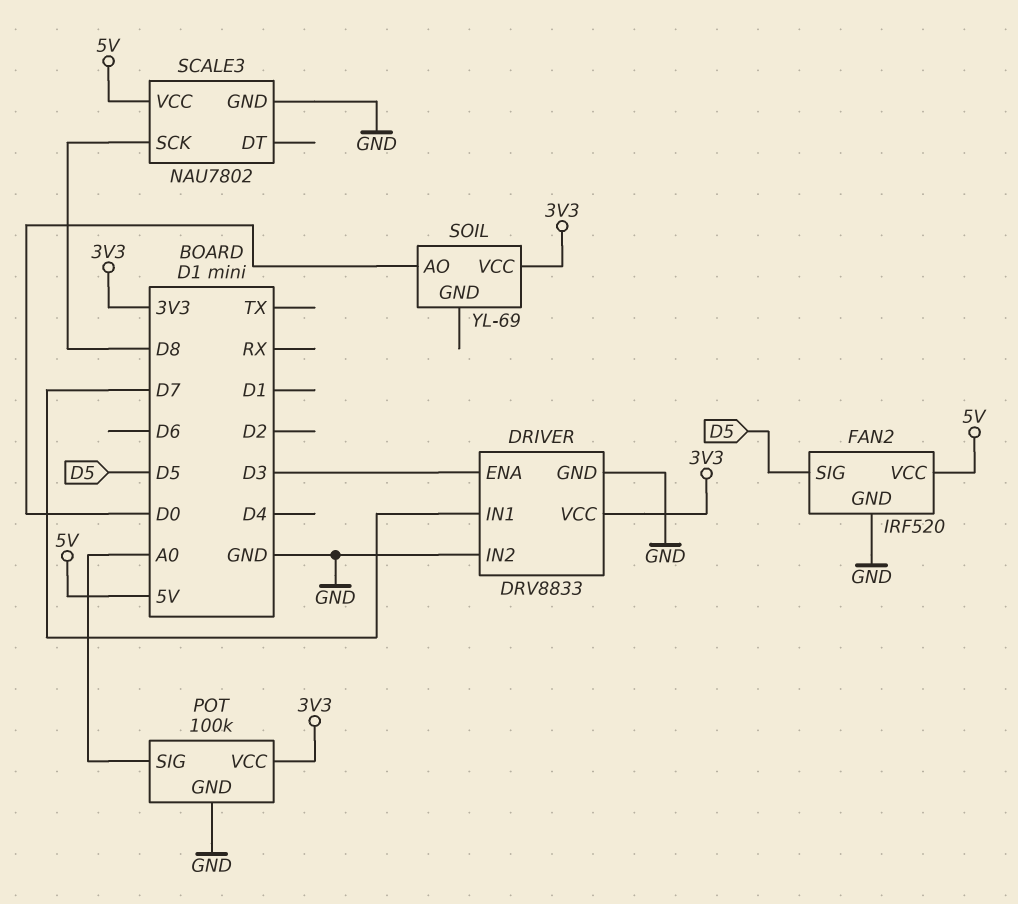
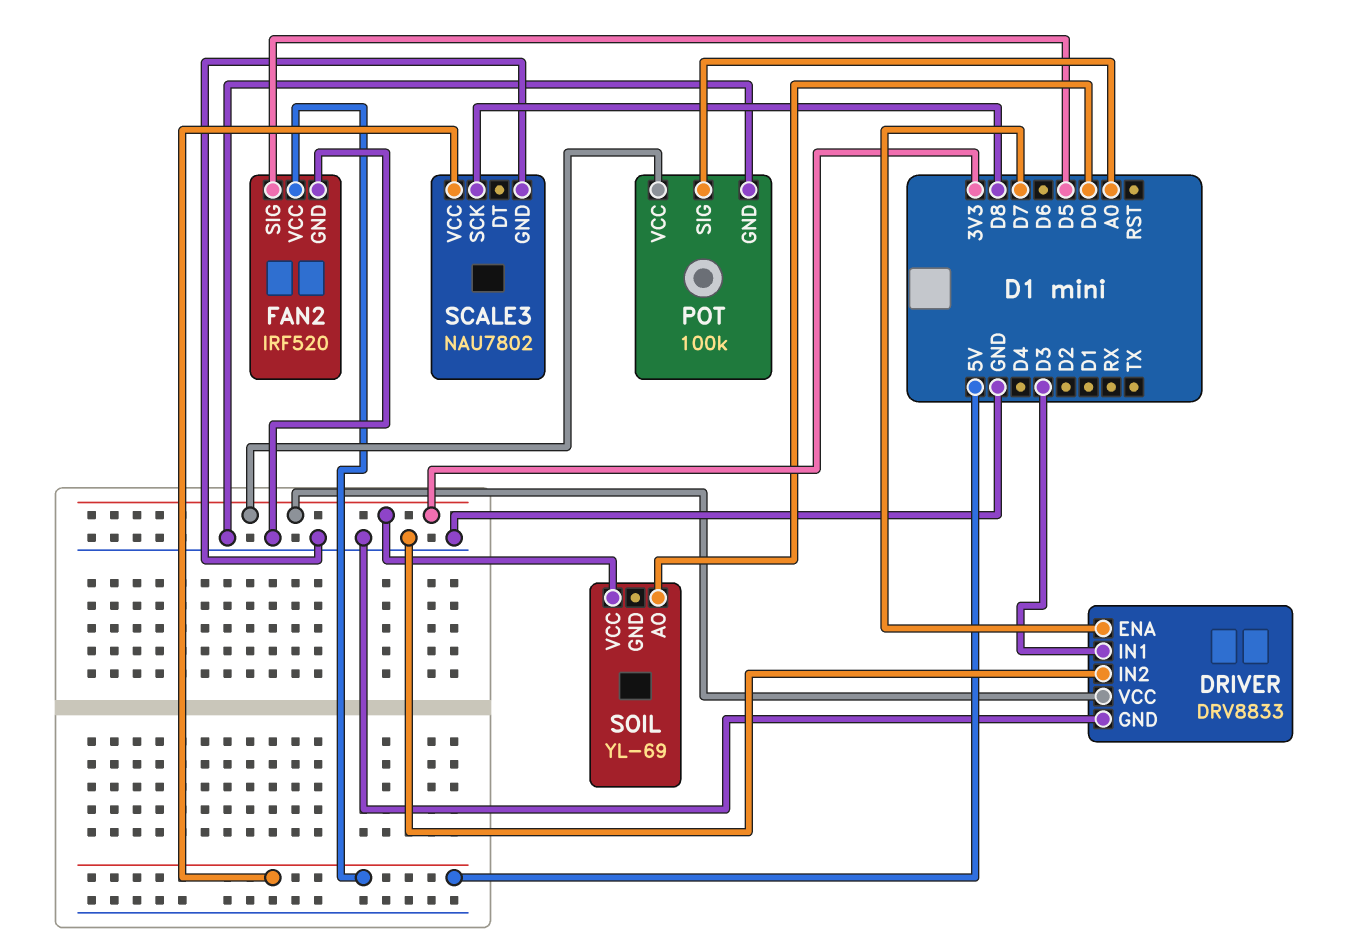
DRIVER pin ENA: D3 -> D7
DRIVER pin IN1: D7 -> D3

